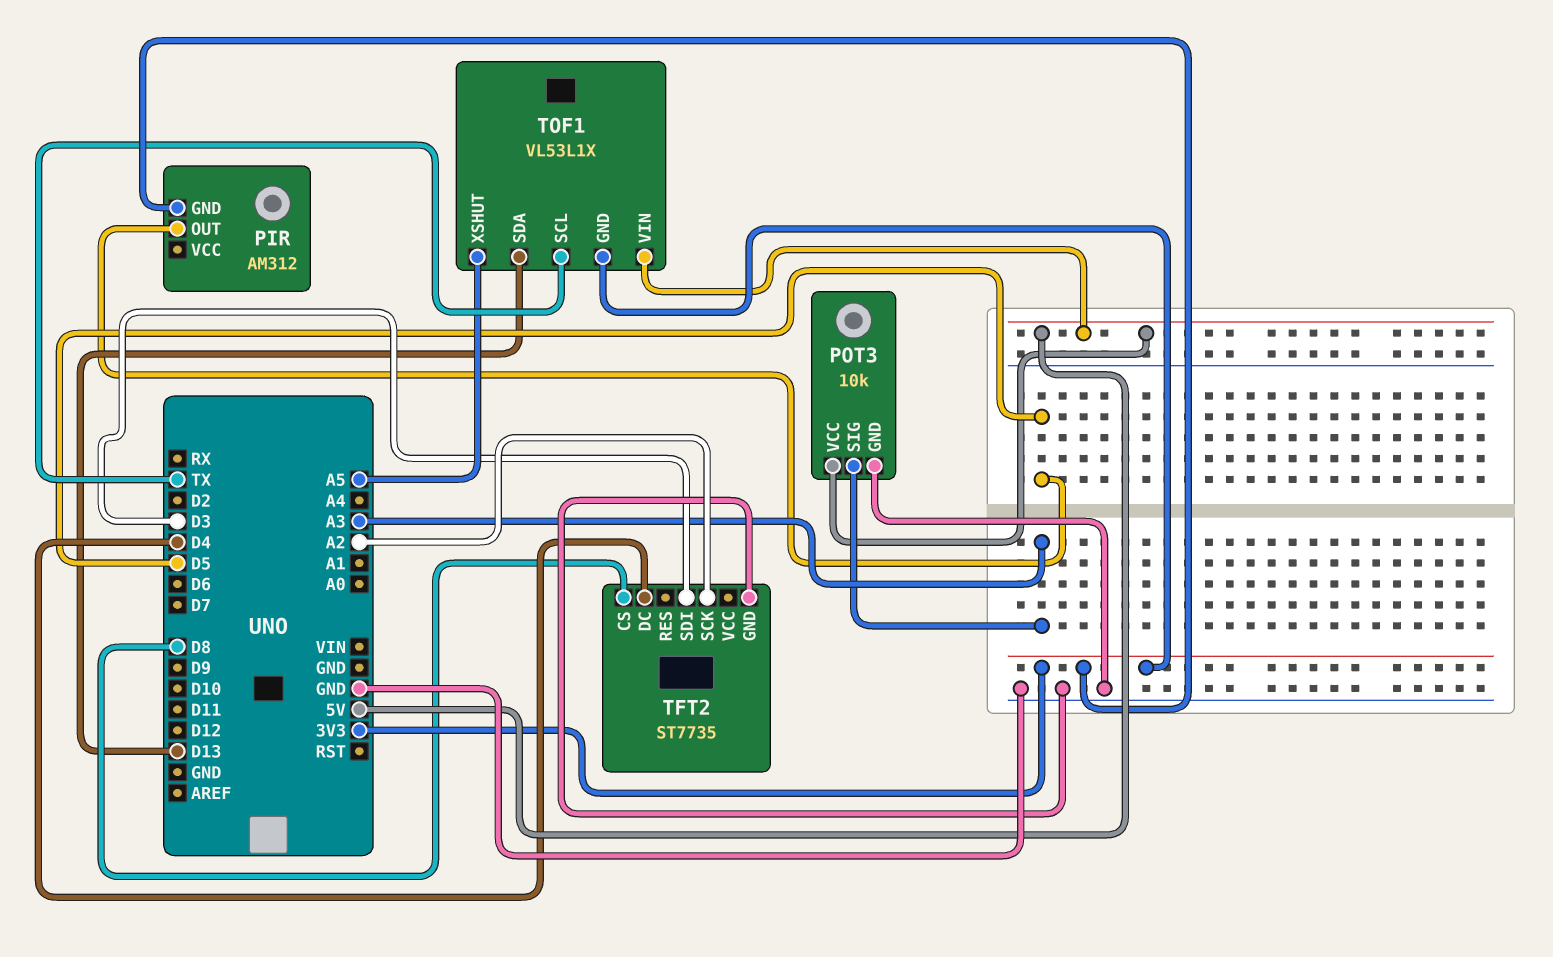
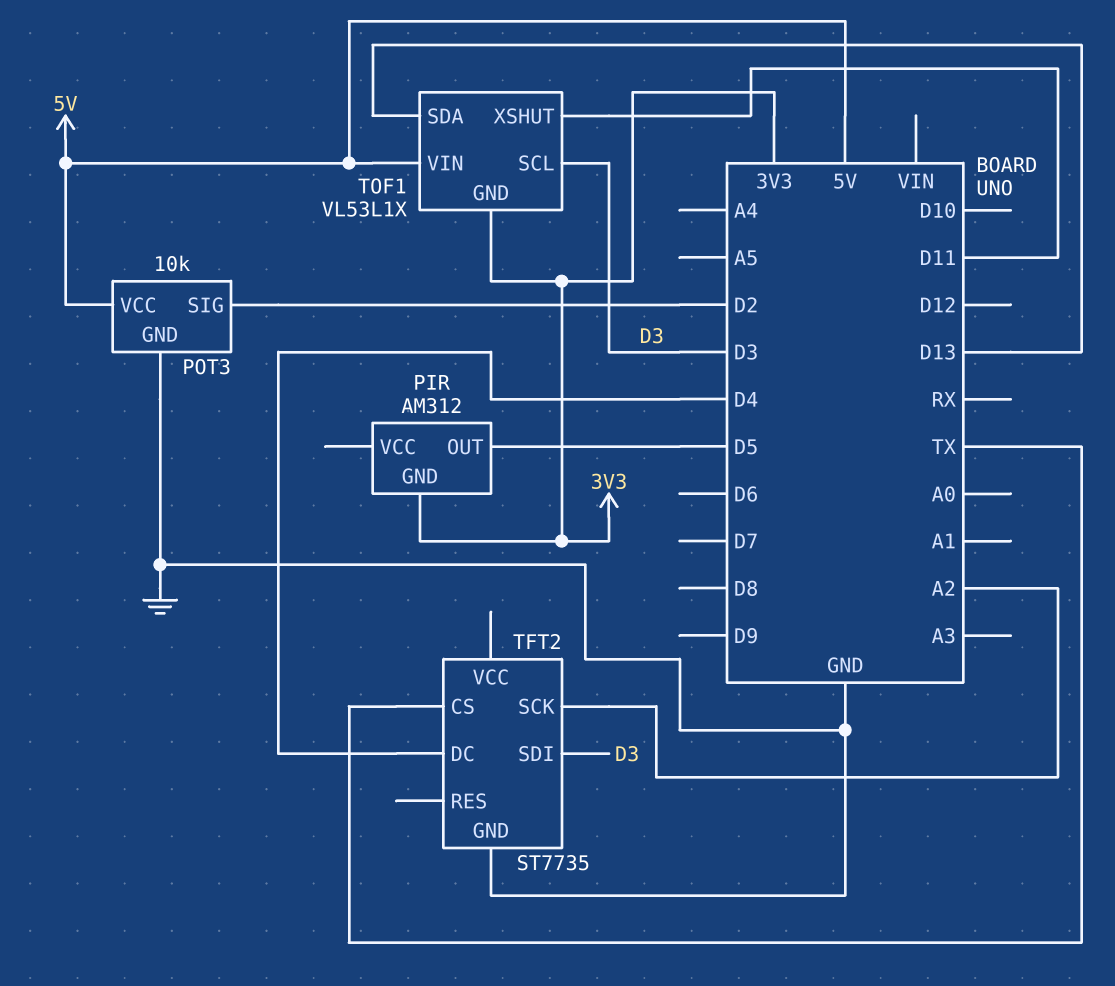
POT3 pin SIG: A3 -> D2
TFT2 pin CS: D8 -> TX
TOF1 pin SCL: TX -> D3
TOF1 pin XSHUT: A5 -> D11

